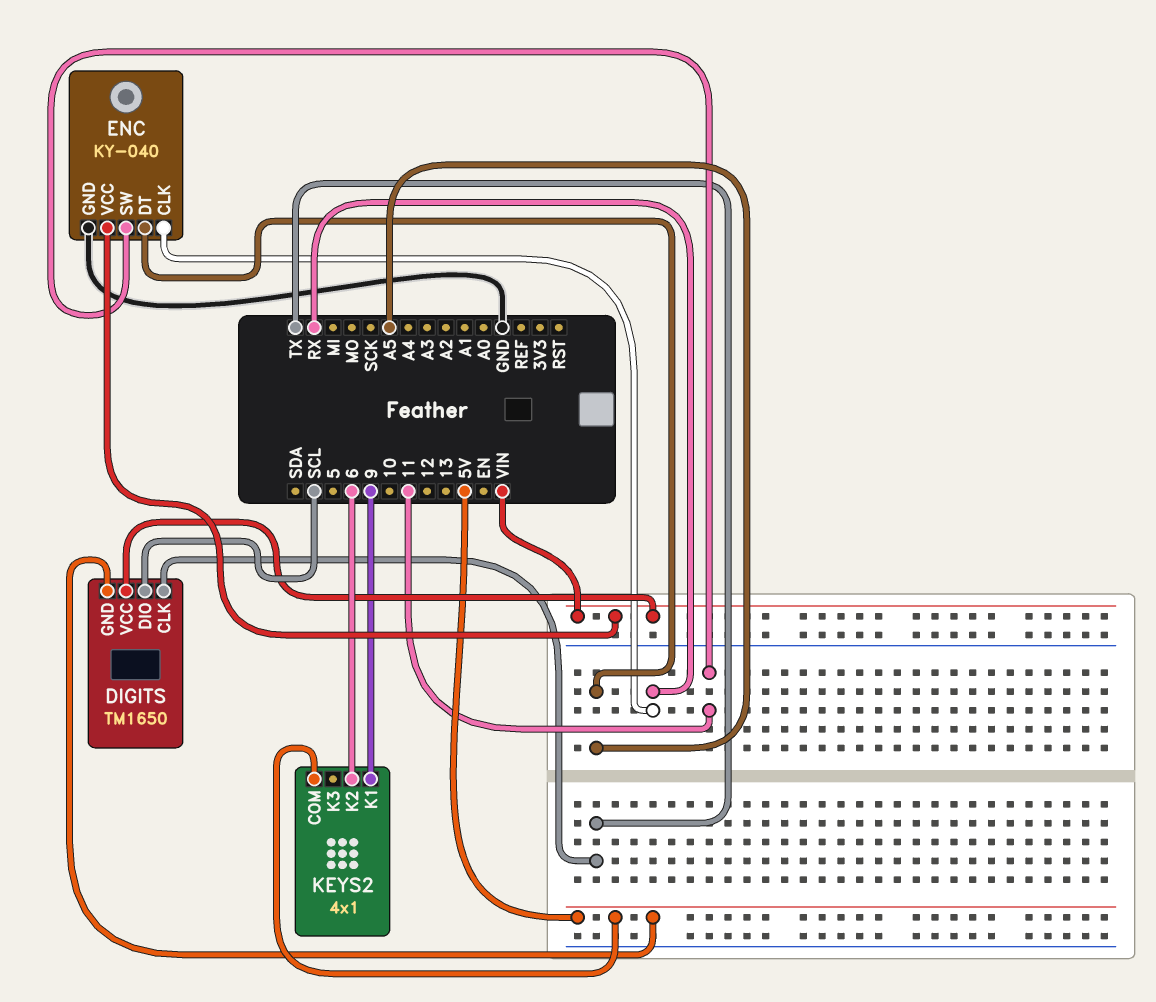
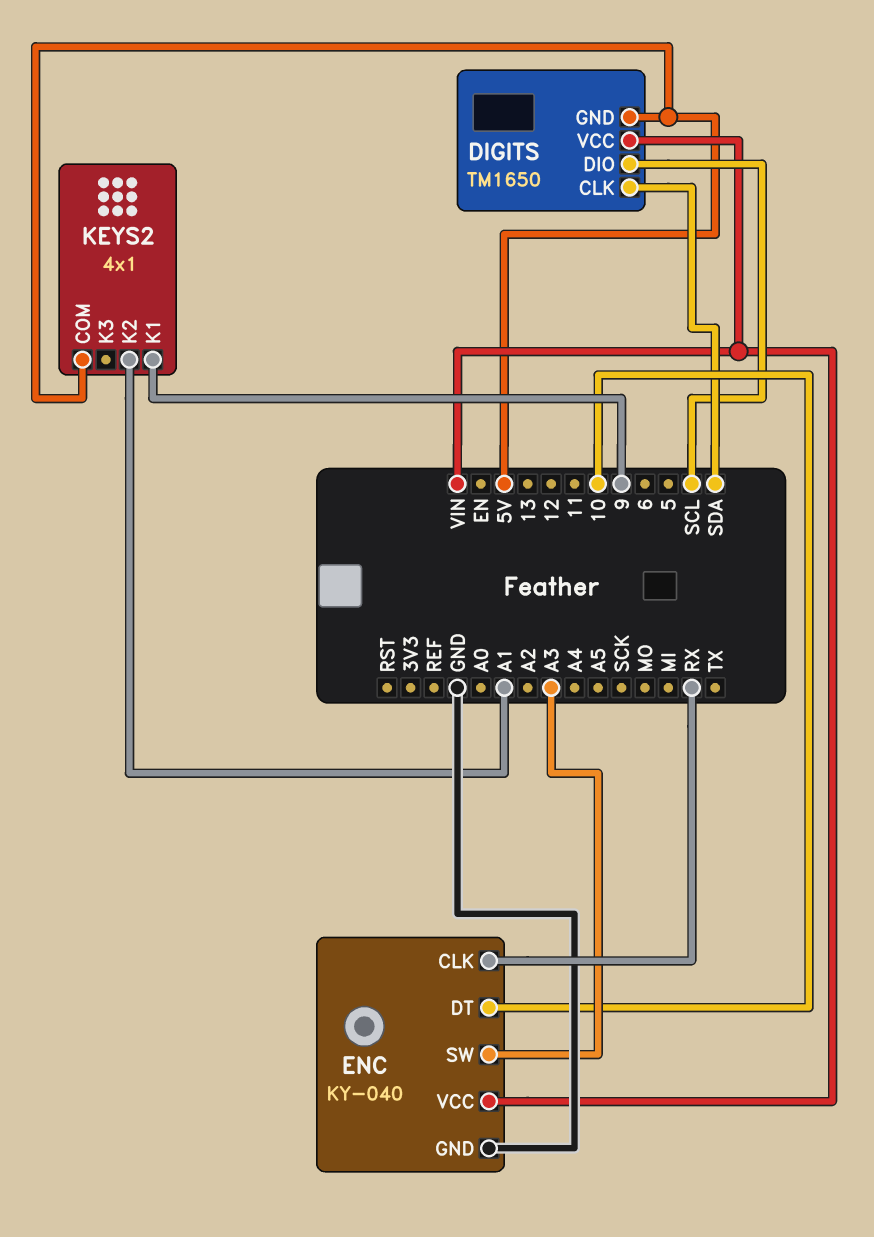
DIGITS pin CLK: TX -> SDA
ENC pin DT: A5 -> 10
ENC pin SW: 11 -> A3
KEYS2 pin K2: 6 -> A1

